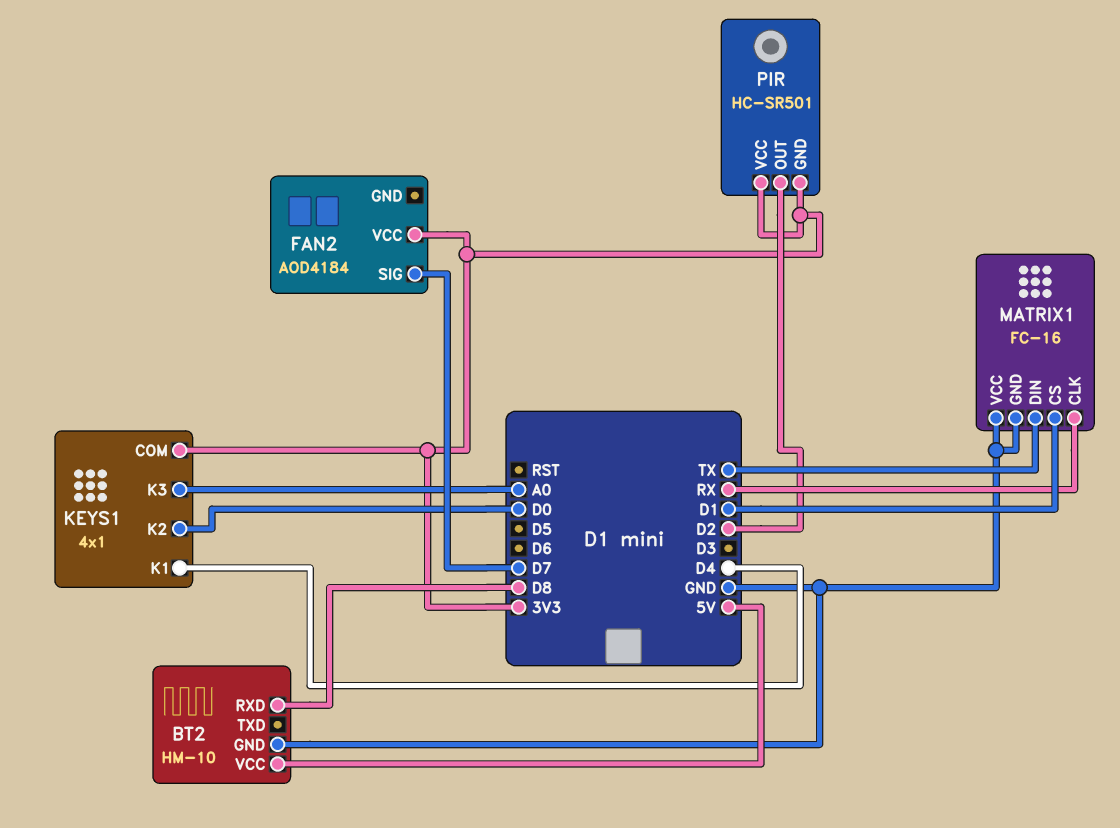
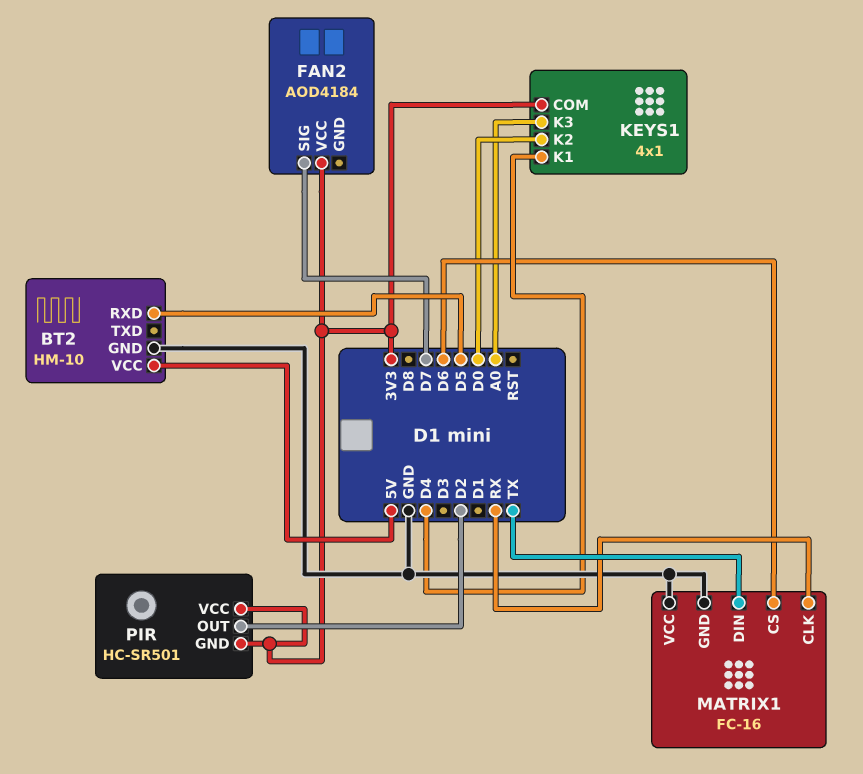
BT2 pin RXD: D8 -> D5
MATRIX1 pin CS: D1 -> D6

